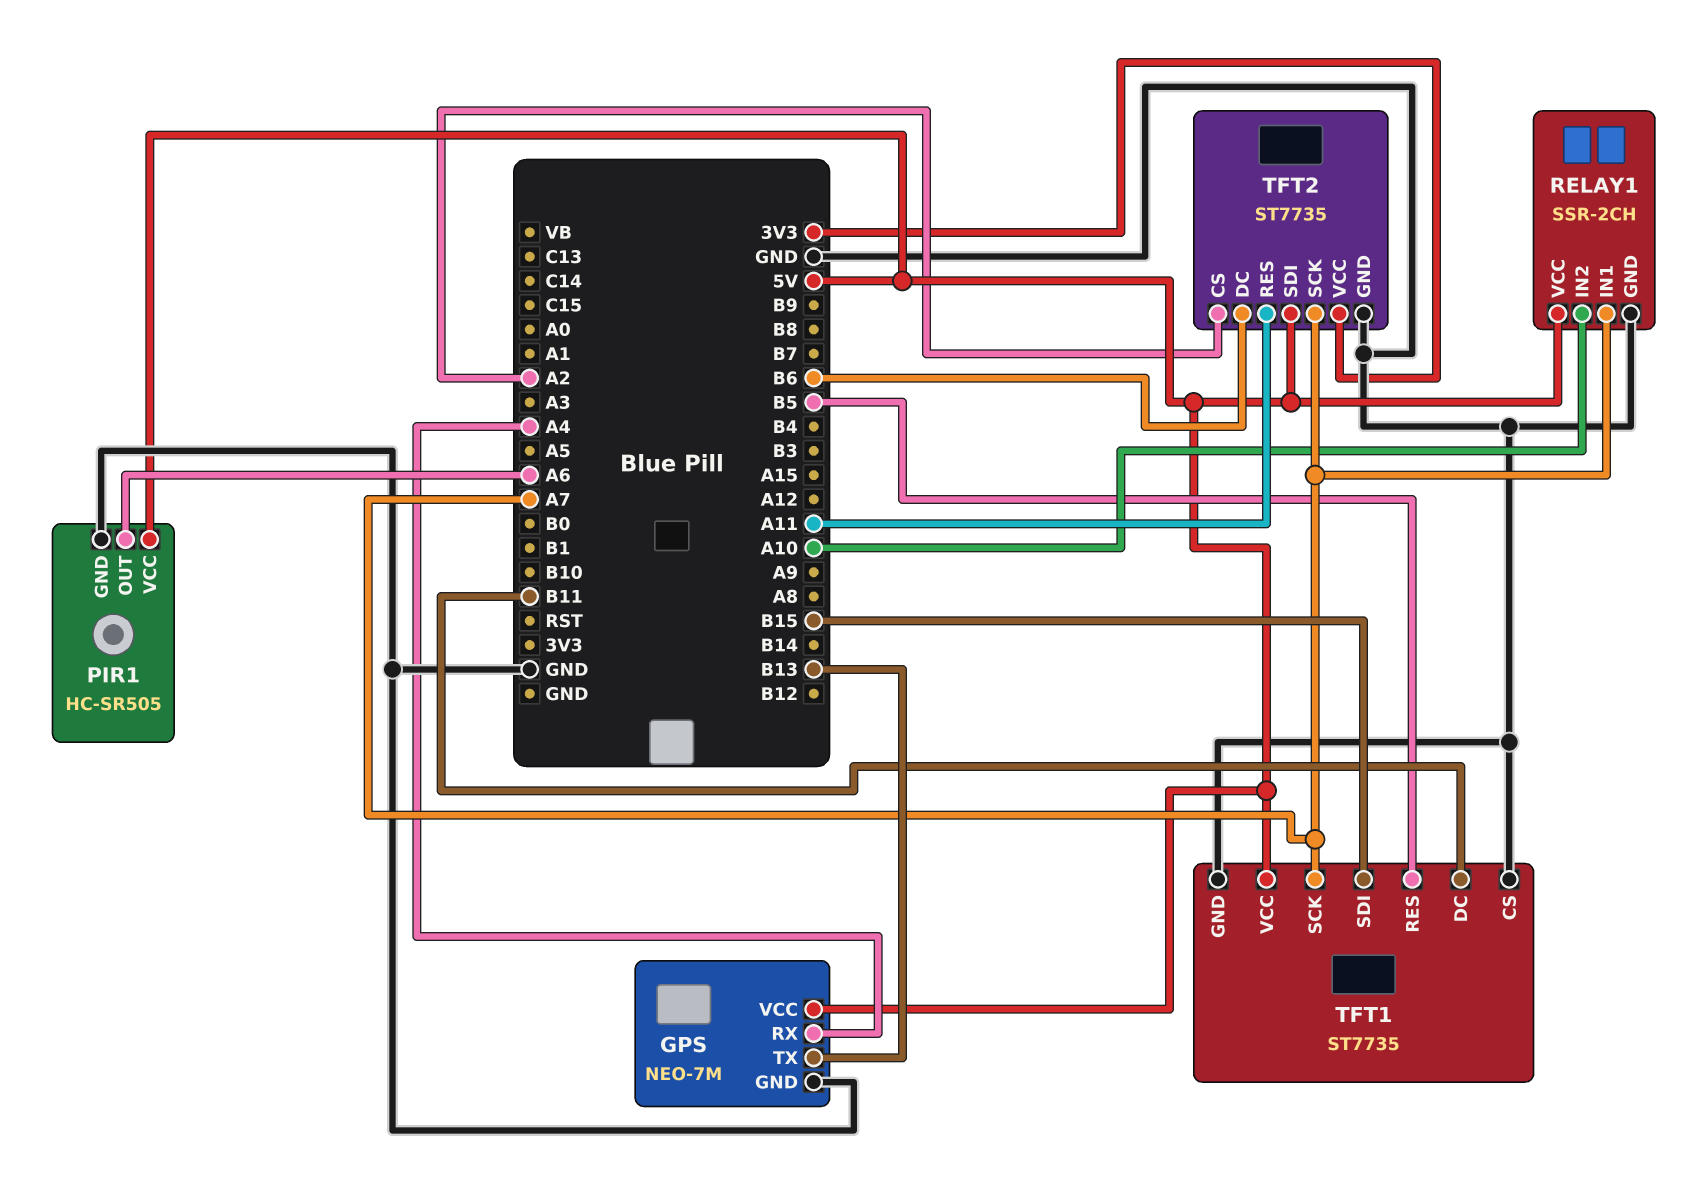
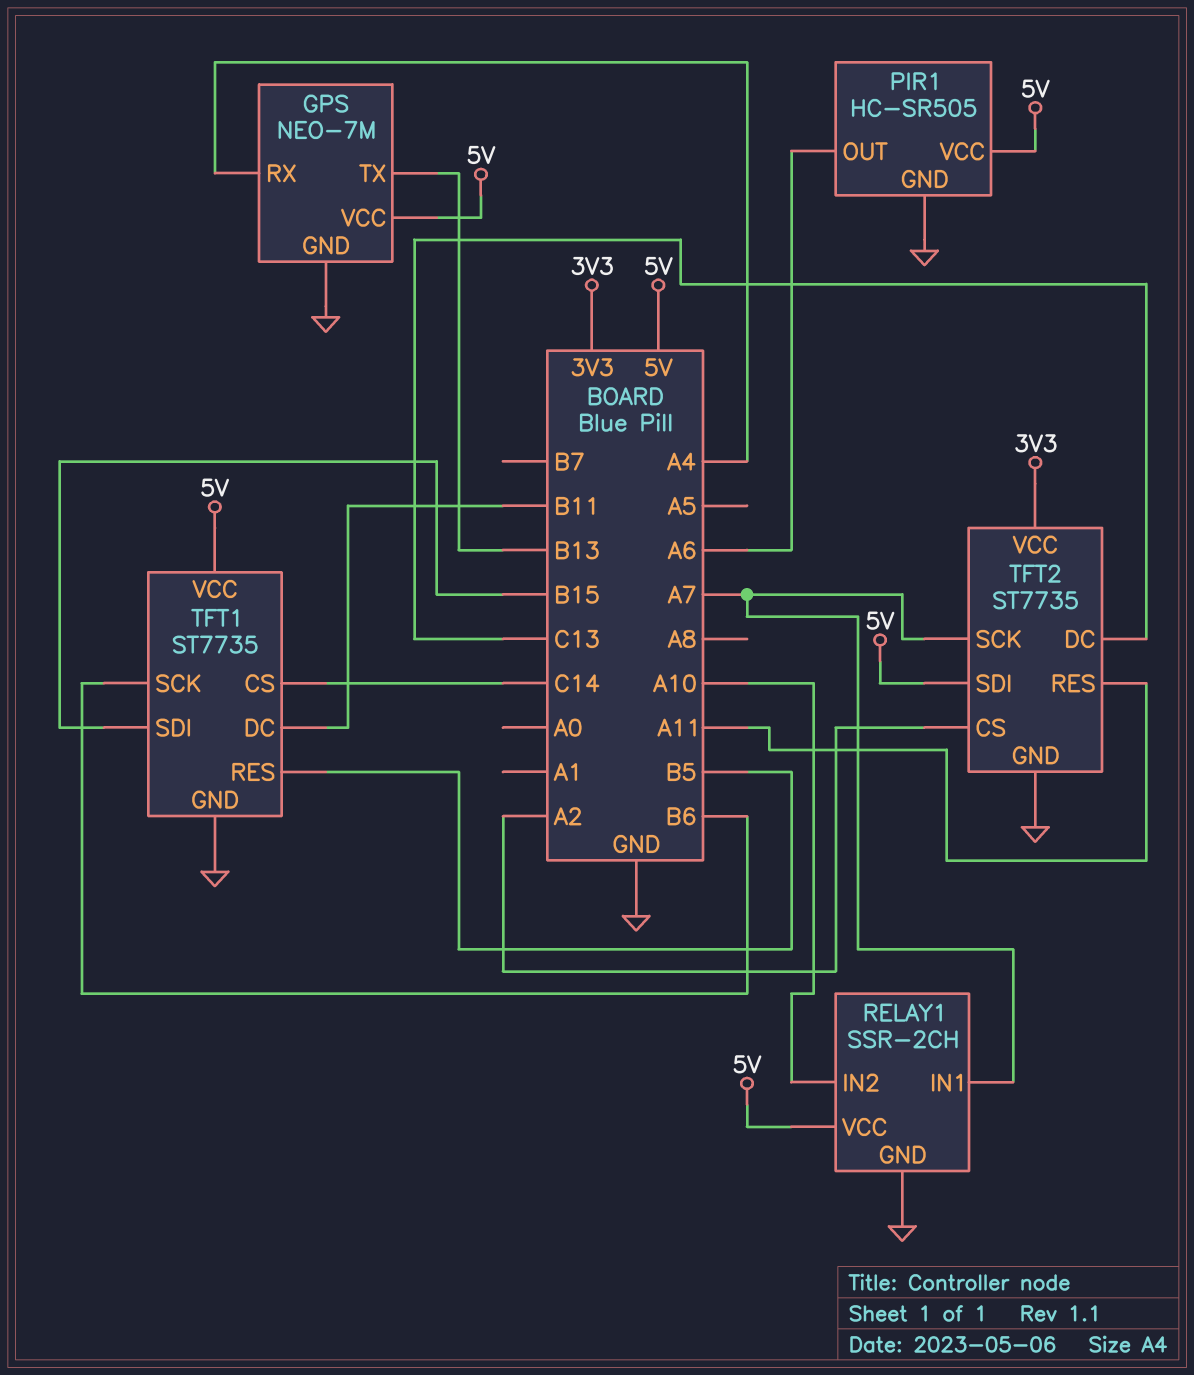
TFT1 pin CS: GND -> C14
TFT1 pin SCK: A7 -> B6
TFT2 pin DC: B6 -> C13

